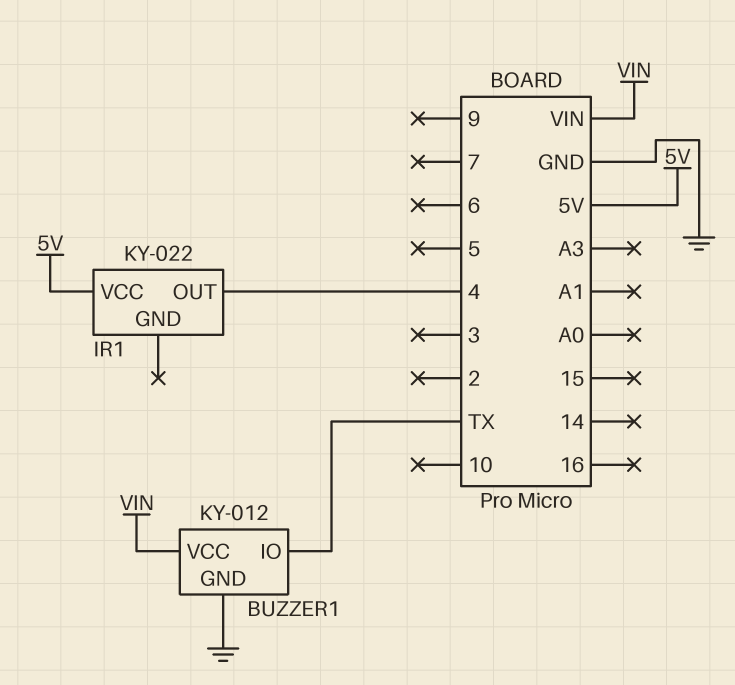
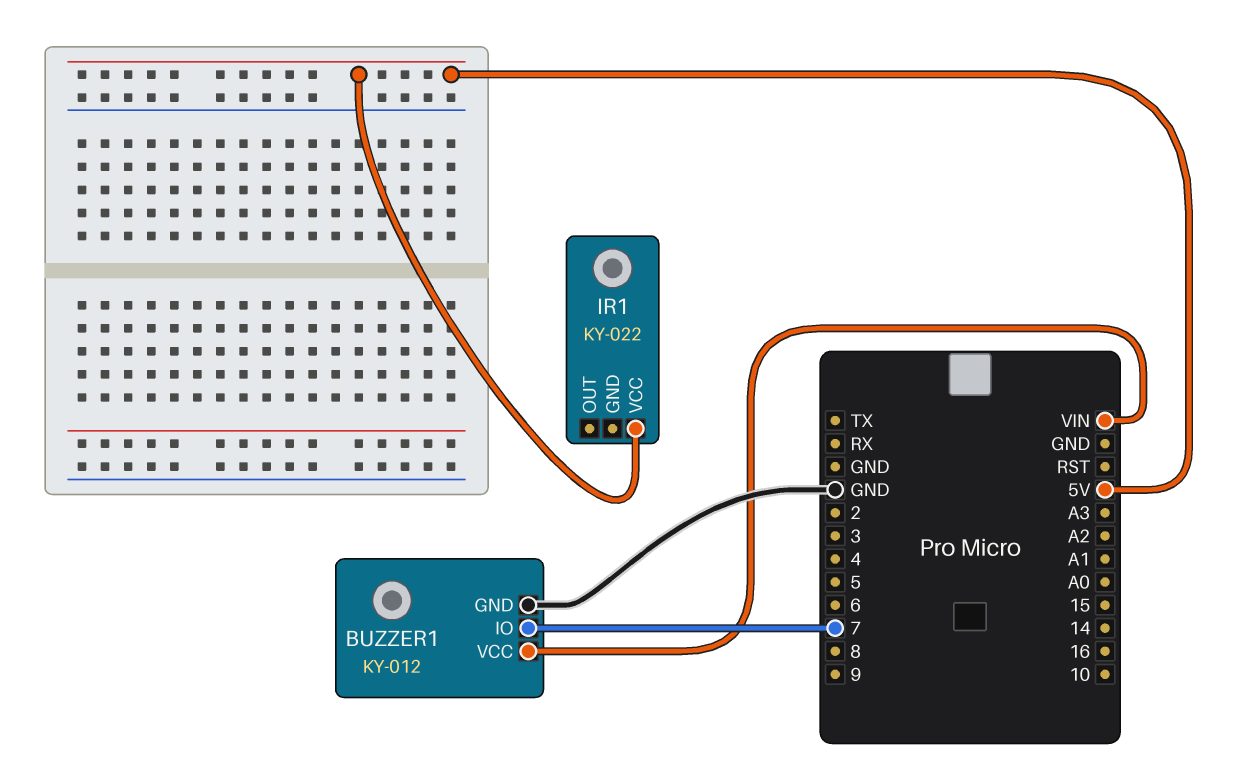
BUZZER1 pin IO: TX -> 7
IR1 pin OUT: 4 -> none

